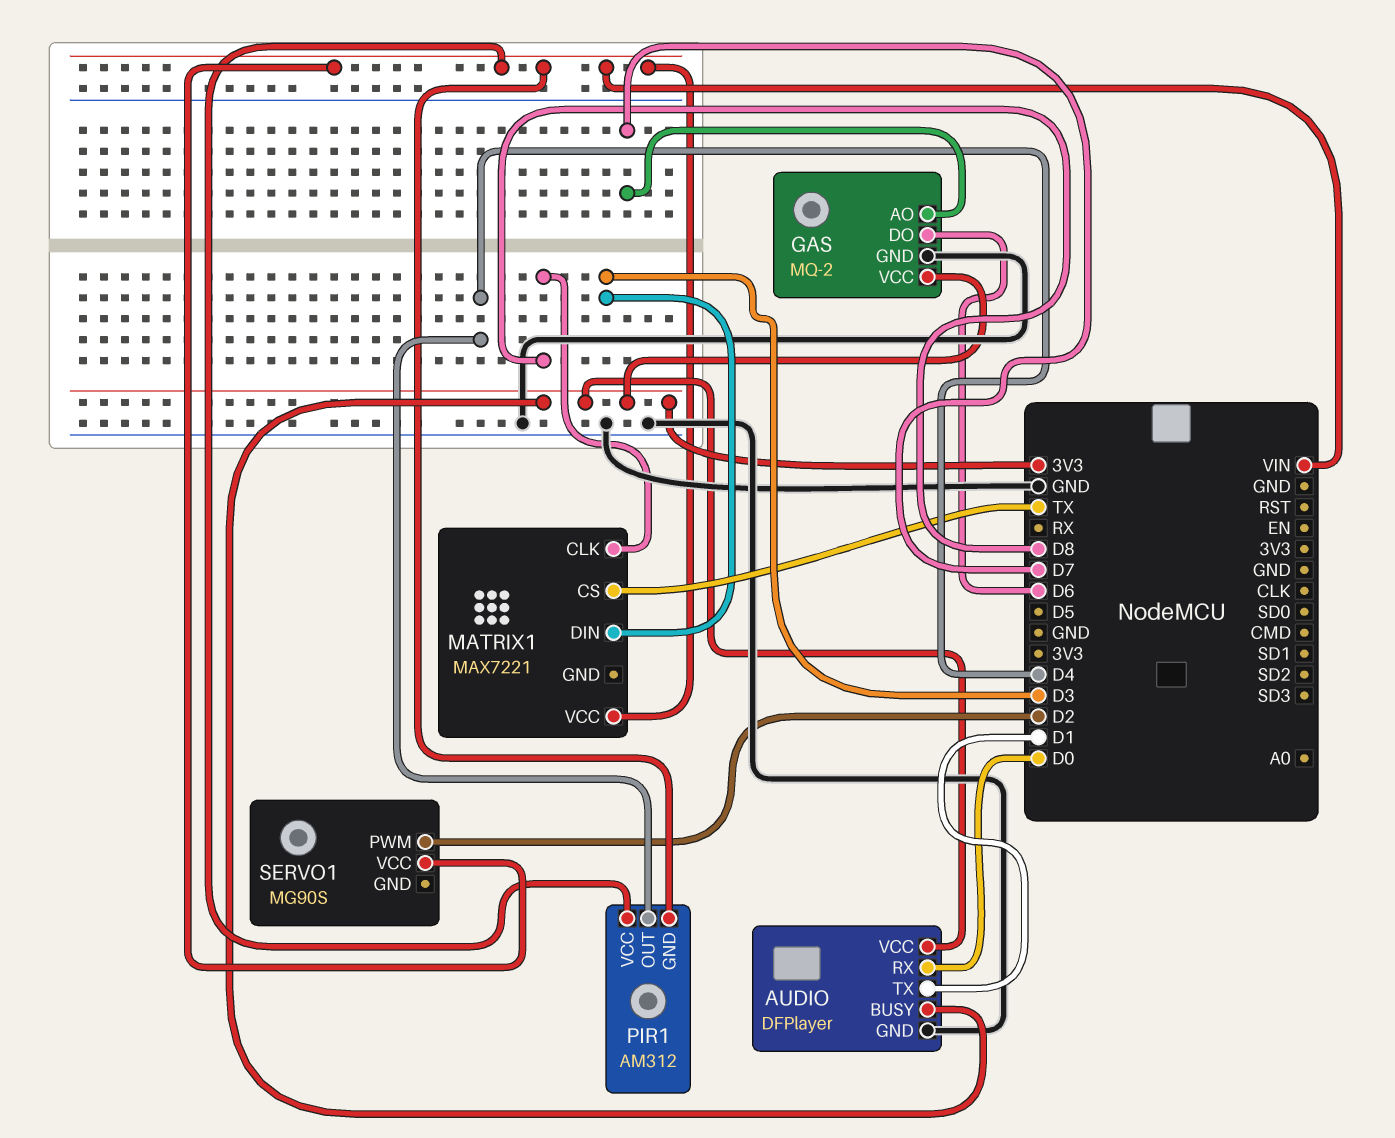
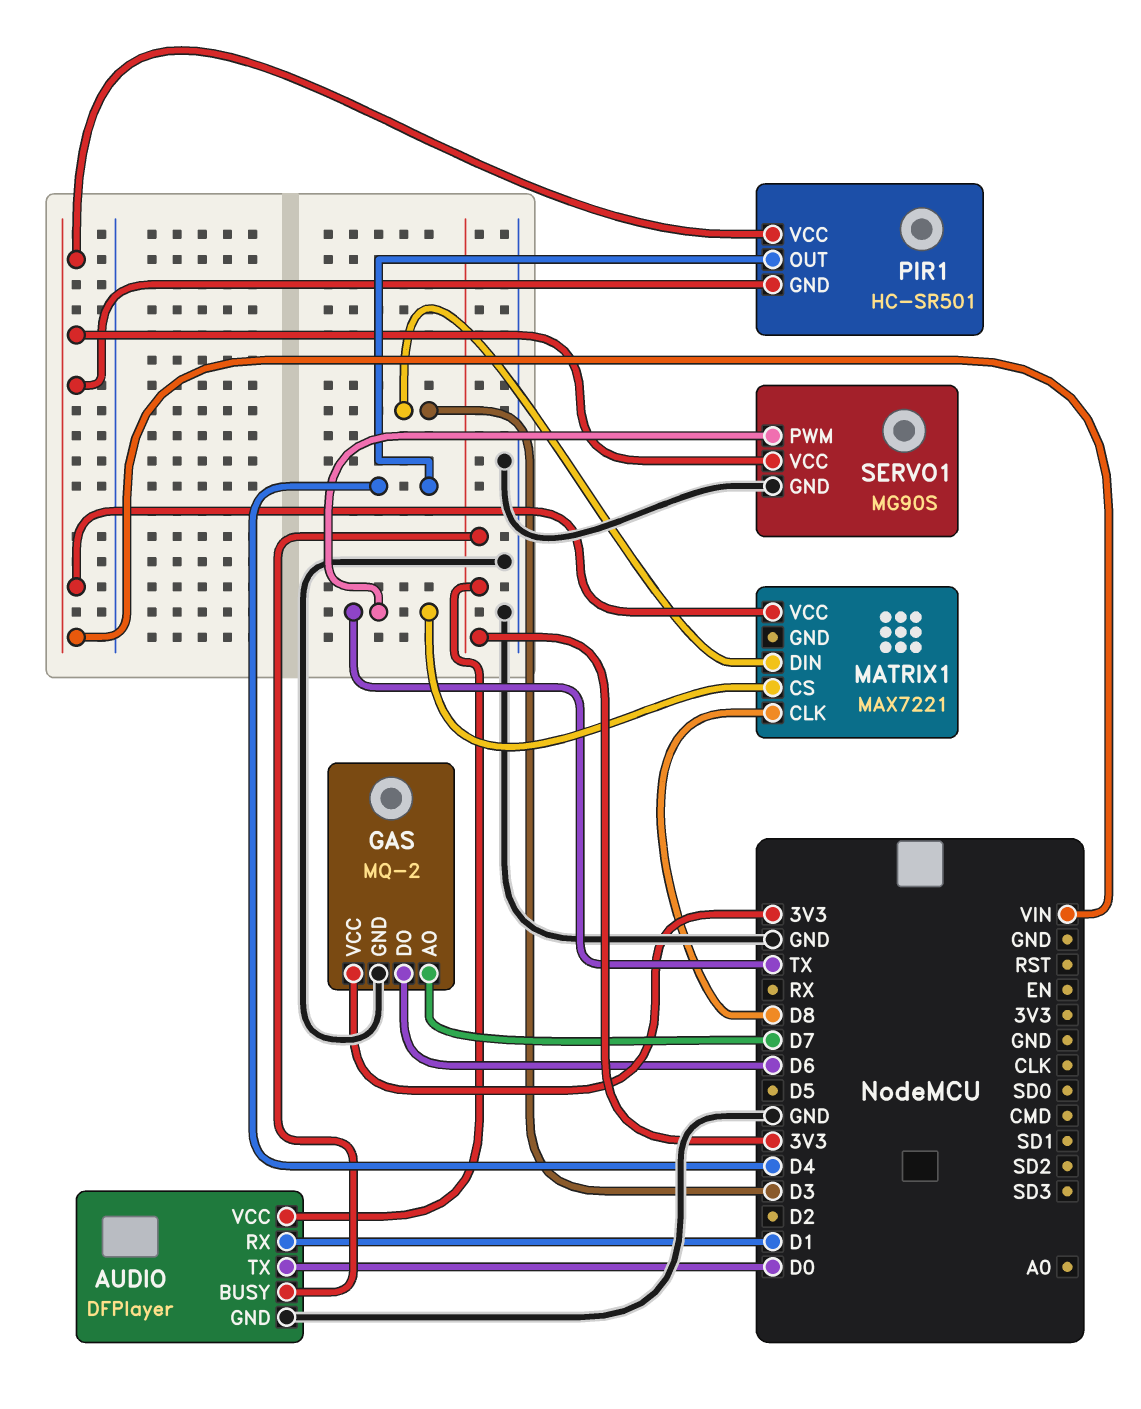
AUDIO pin RX: D0 -> D1
AUDIO pin TX: D1 -> D0
PIR1: AM312 -> HC-SR501
SERVO1 pin GND: none -> GND
SERVO1 pin PWM: D2 -> TX

